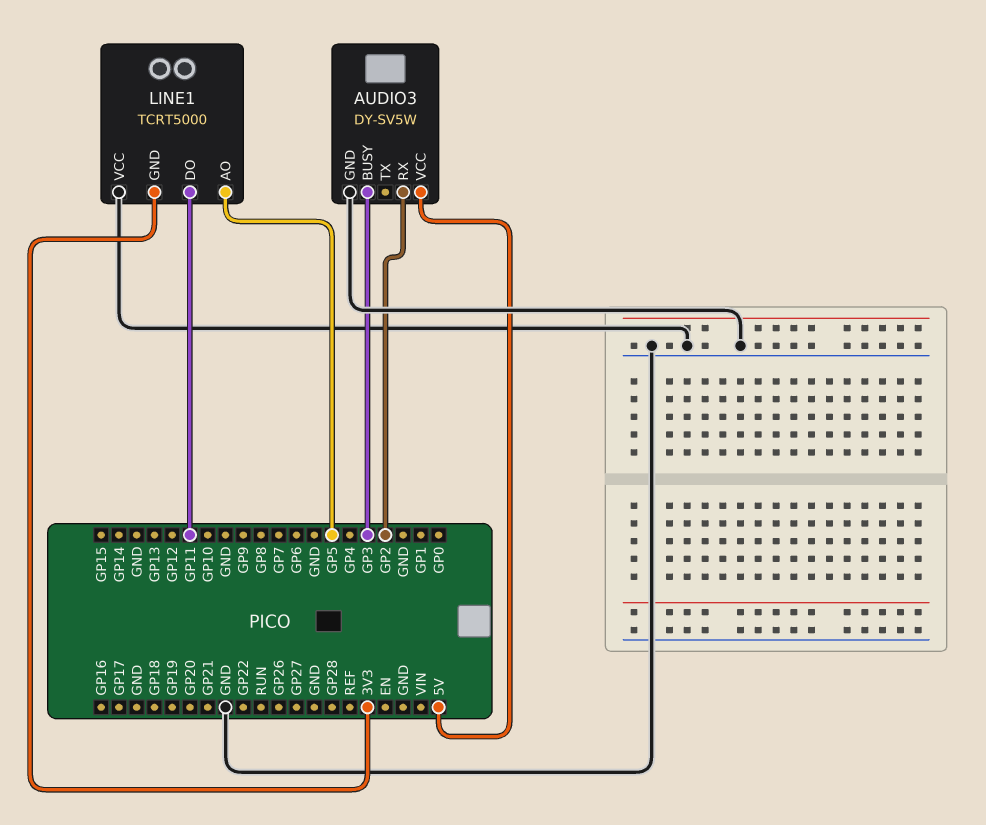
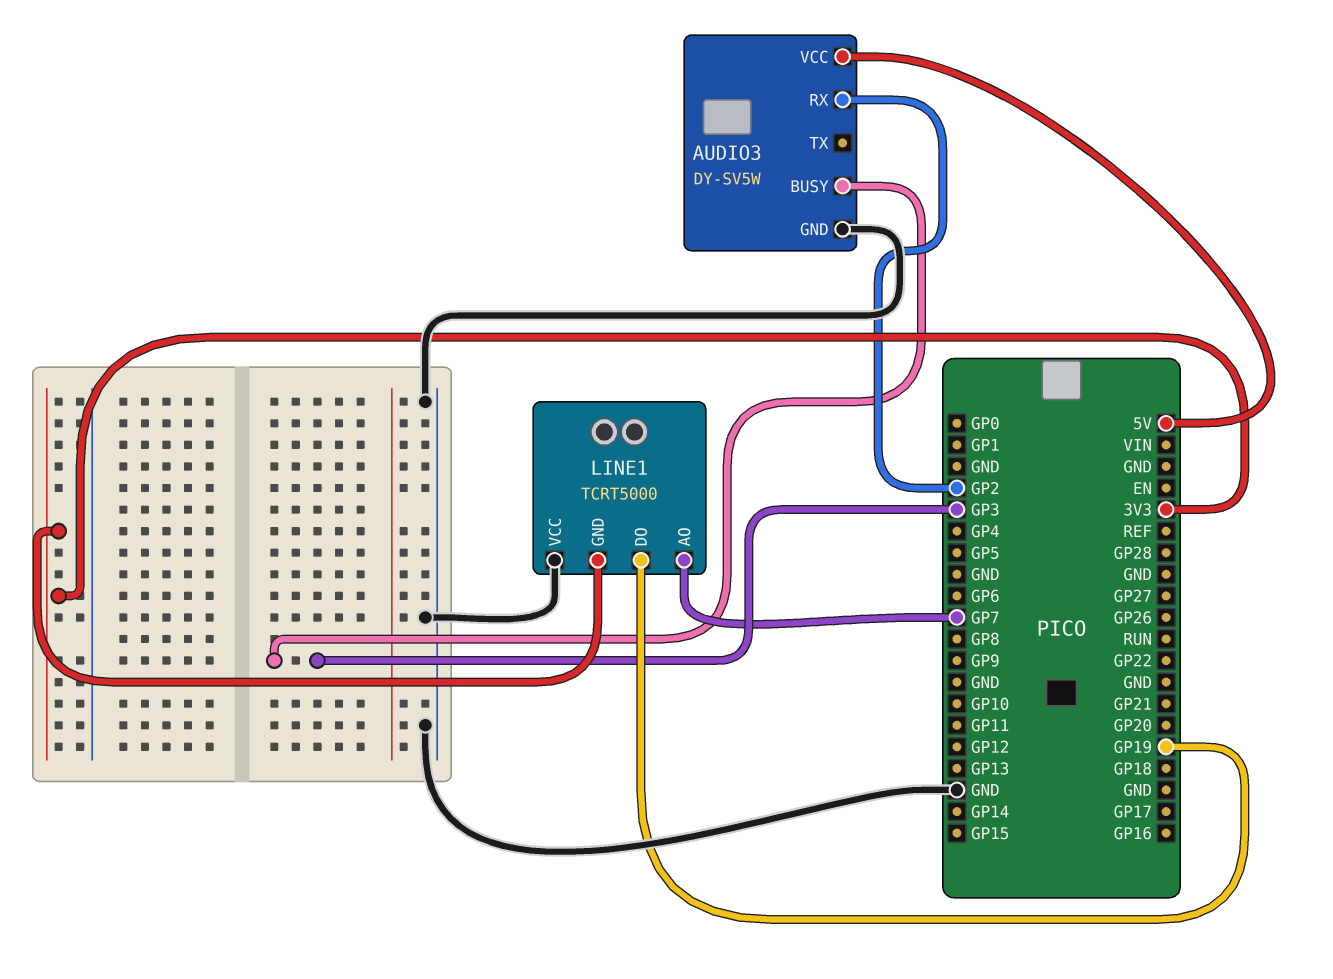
LINE1 pin AO: GP5 -> GP7
LINE1 pin DO: GP11 -> GP19

